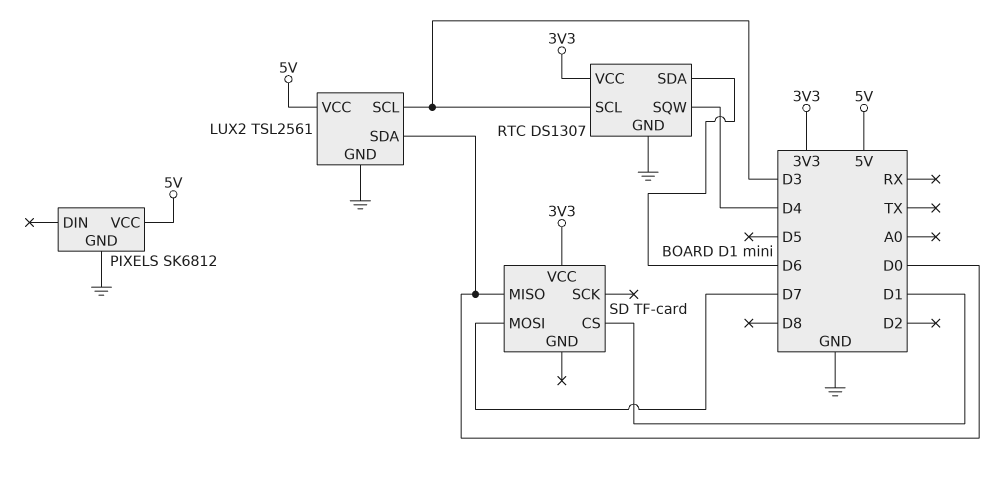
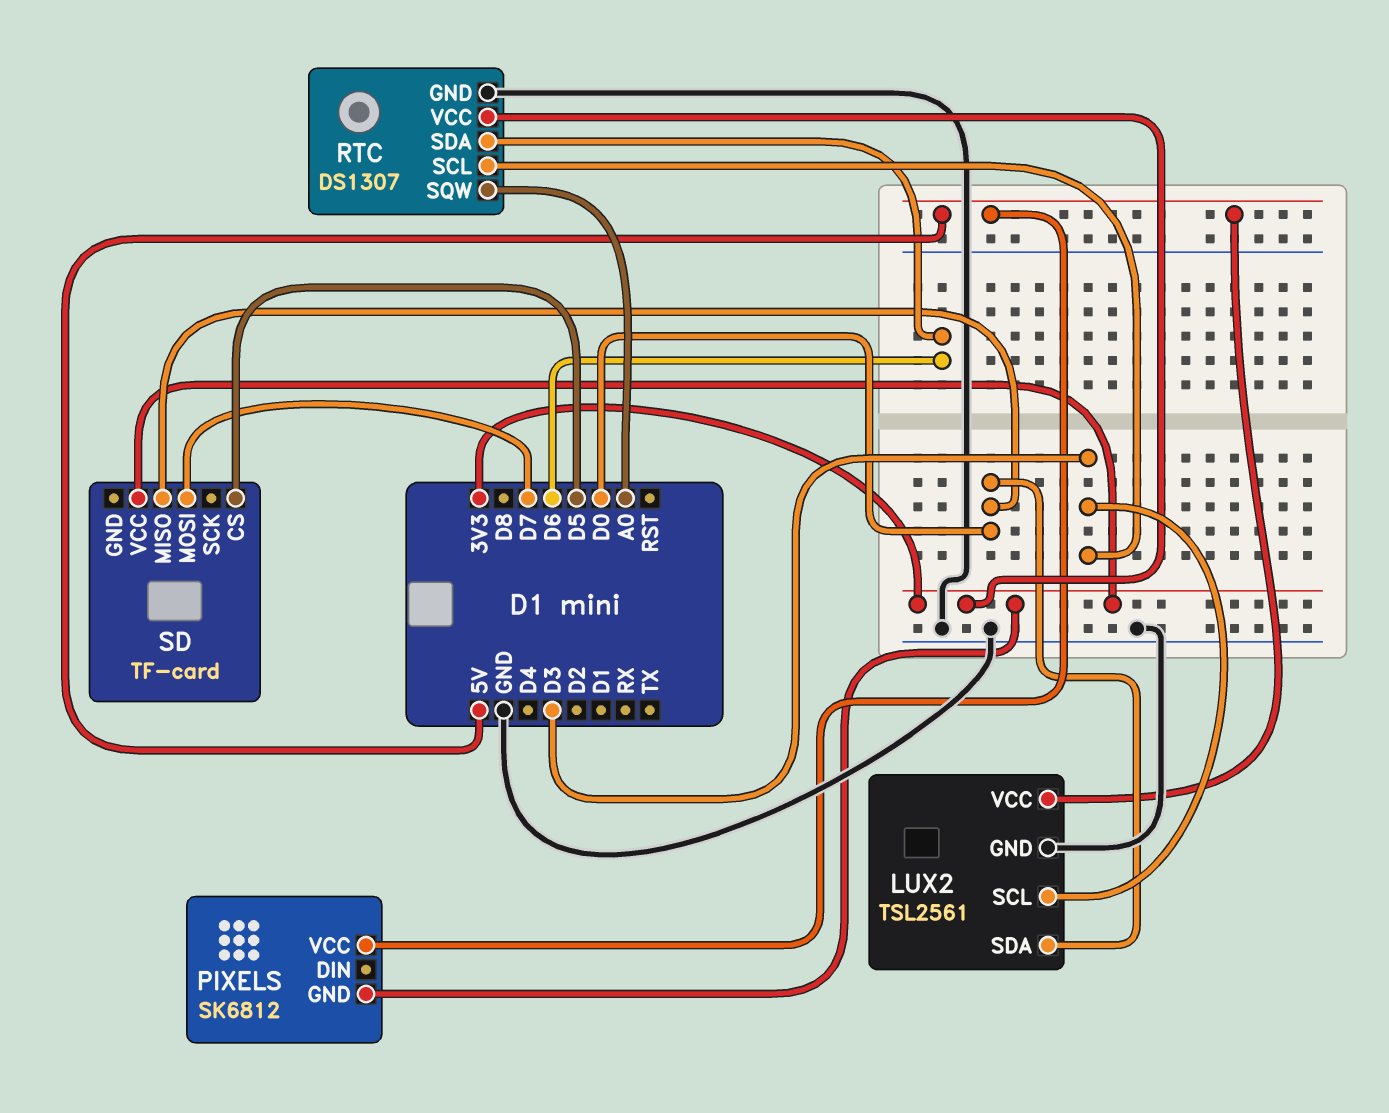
PIXELS pin GND: GND -> 3V3
RTC pin SQW: D4 -> A0
SD pin CS: D1 -> D5

